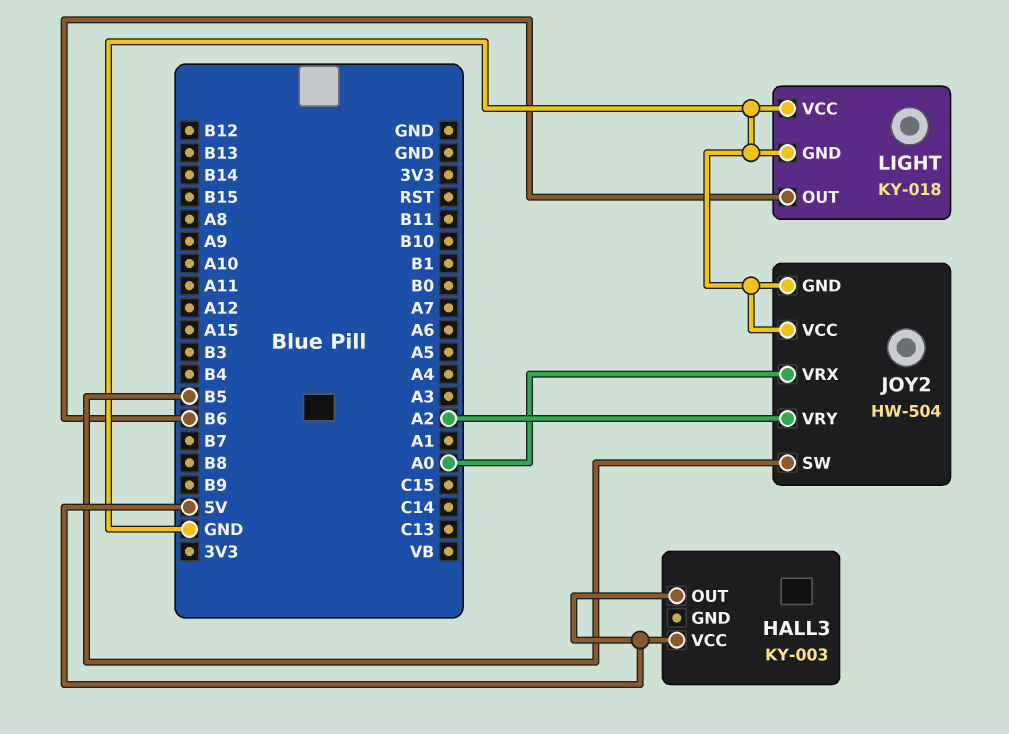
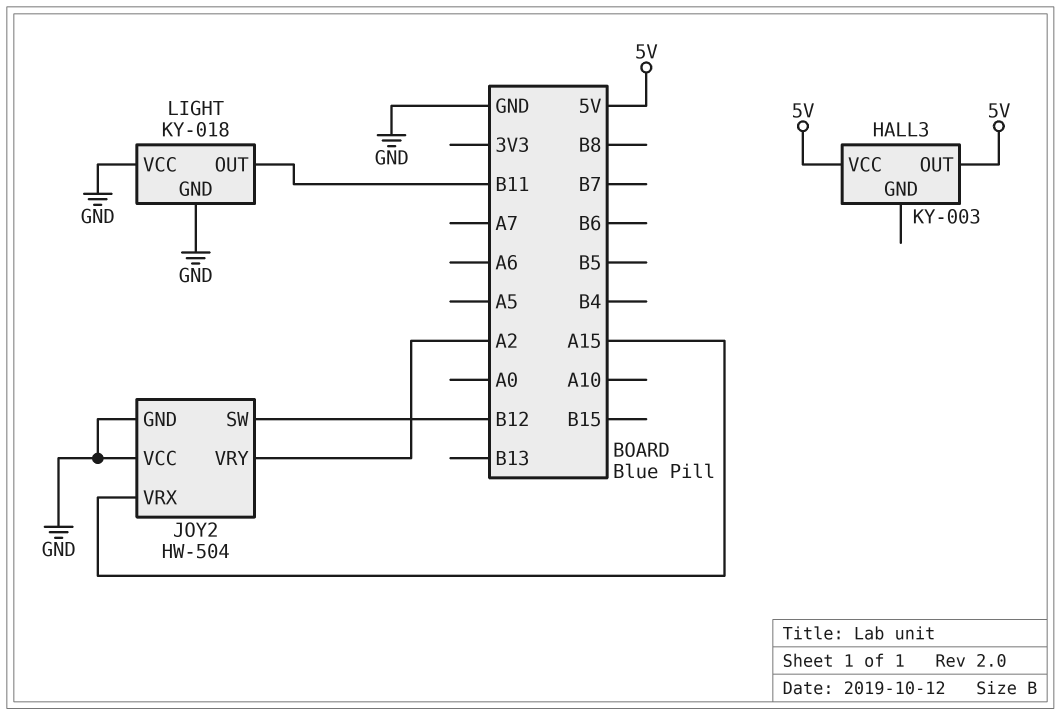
JOY2 pin SW: B5 -> B12
JOY2 pin VRX: A0 -> A15
LIGHT pin OUT: B6 -> B11

